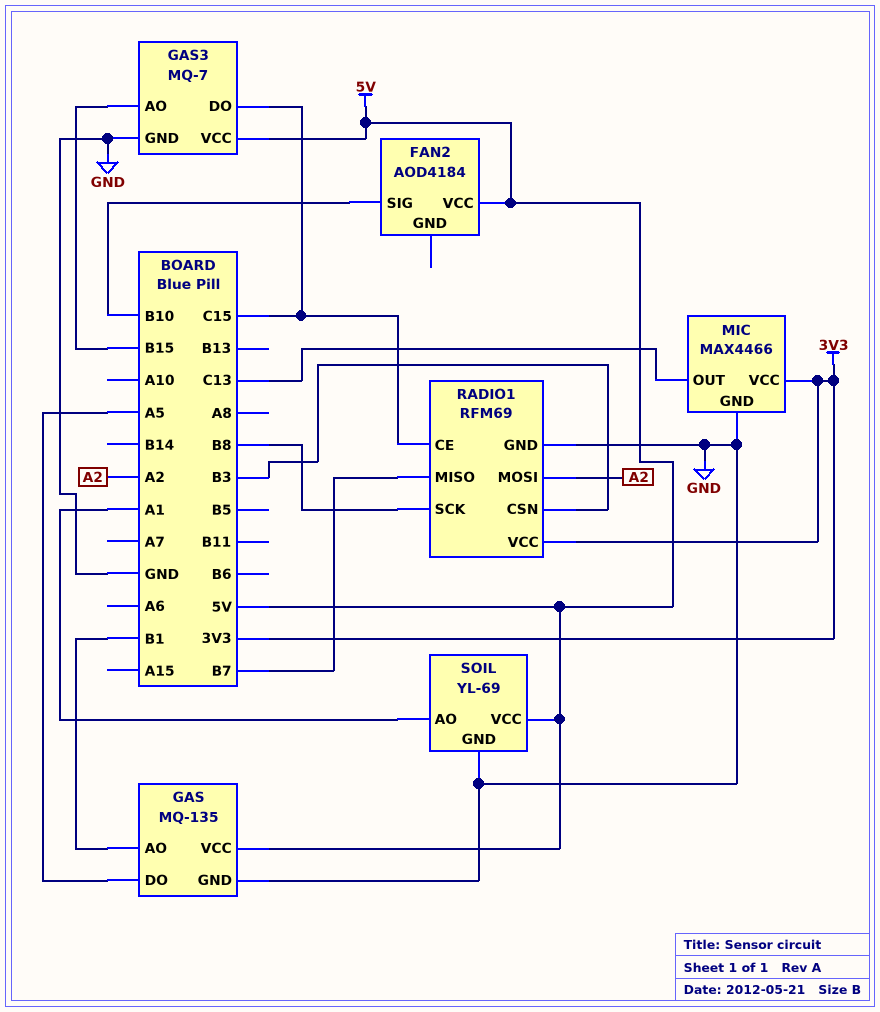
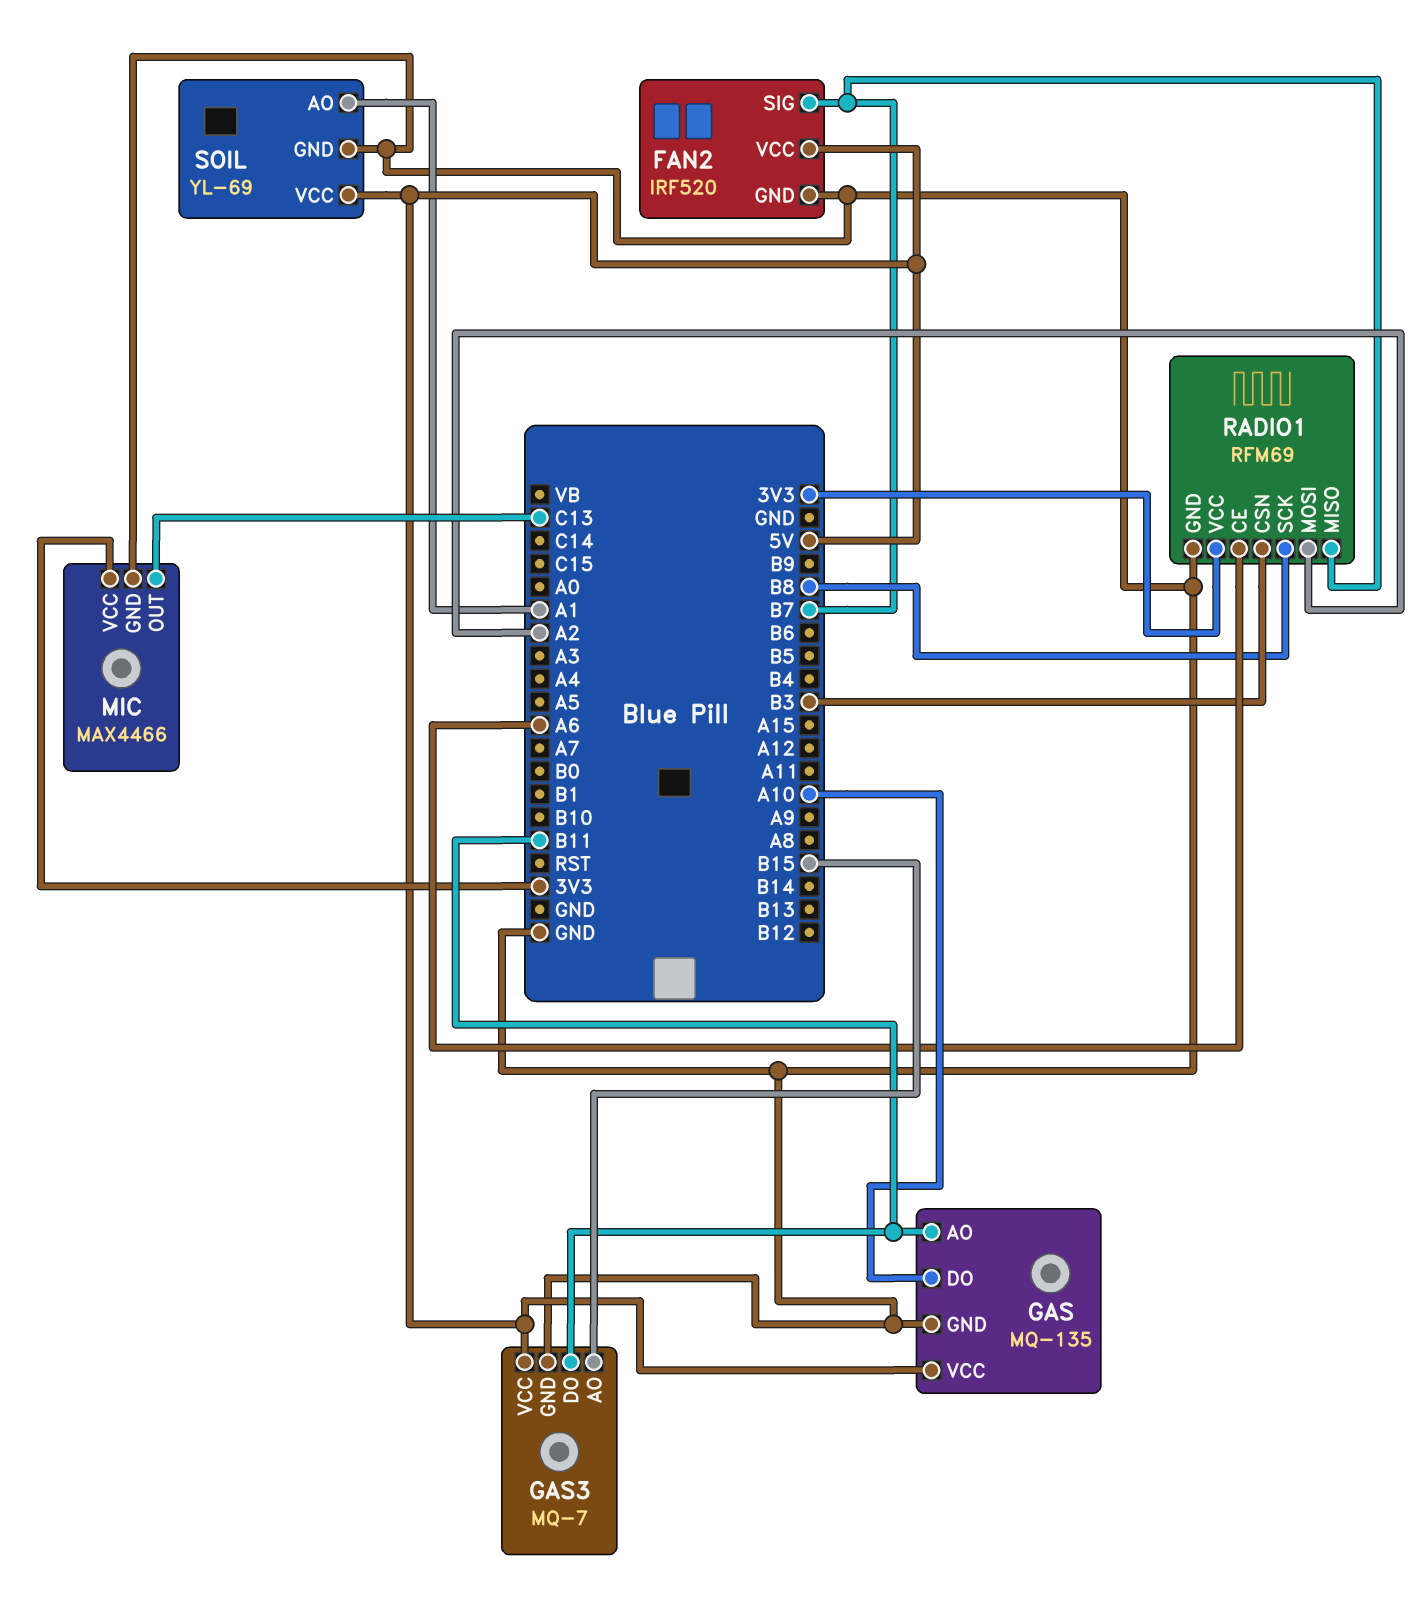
FAN2: AOD4184 -> IRF520
FAN2 pin GND: none -> GND
FAN2 pin SIG: B10 -> B7
GAS pin AO: B1 -> B11
GAS pin DO: A5 -> A10
GAS3 pin DO: C15 -> B11
RADIO1 pin CE: C15 -> A6

